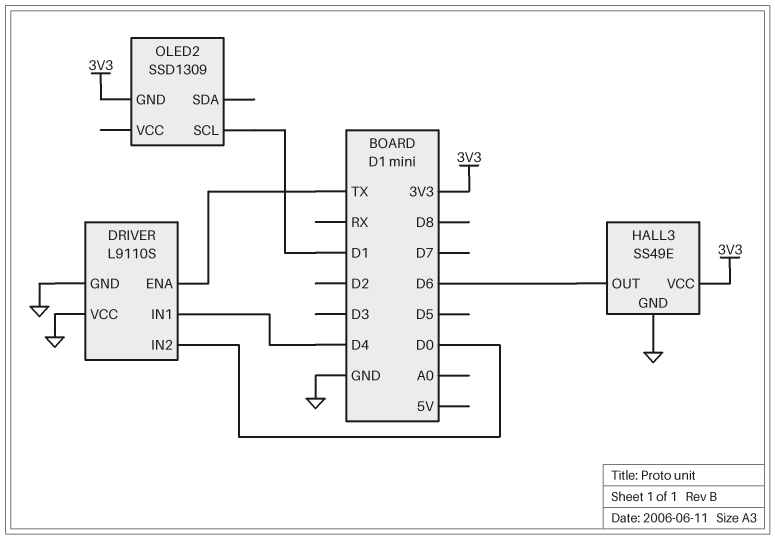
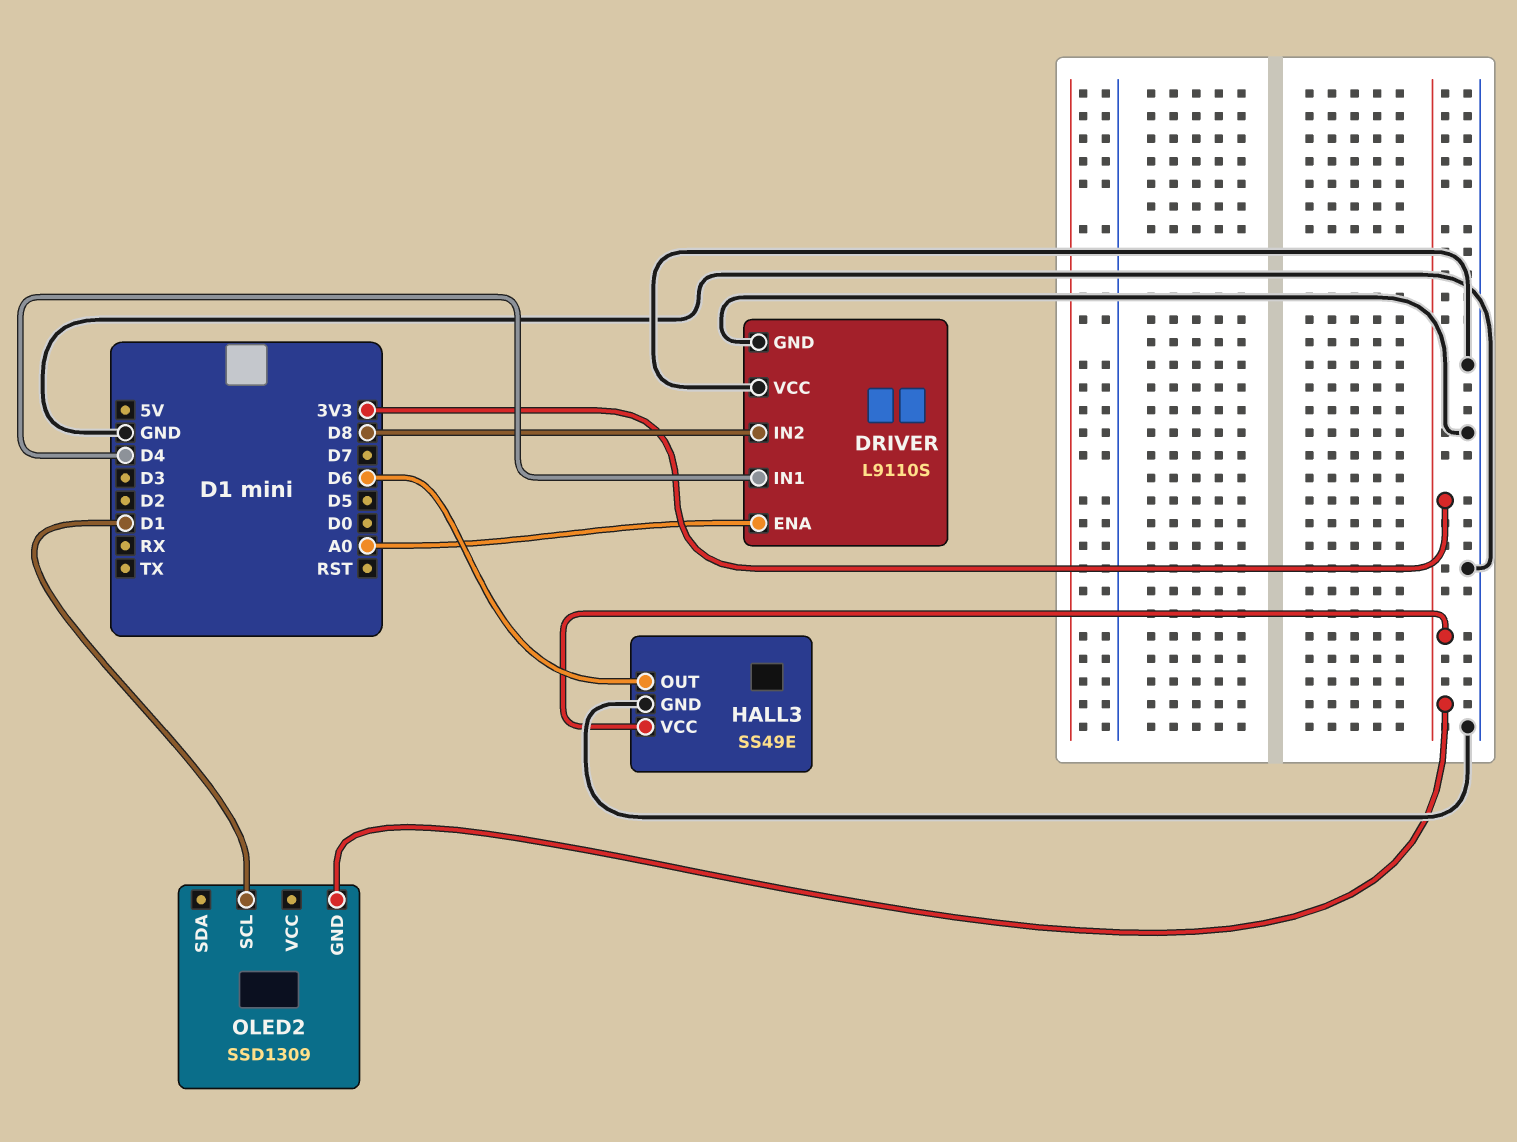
DRIVER pin ENA: TX -> A0
DRIVER pin IN2: D0 -> D8

